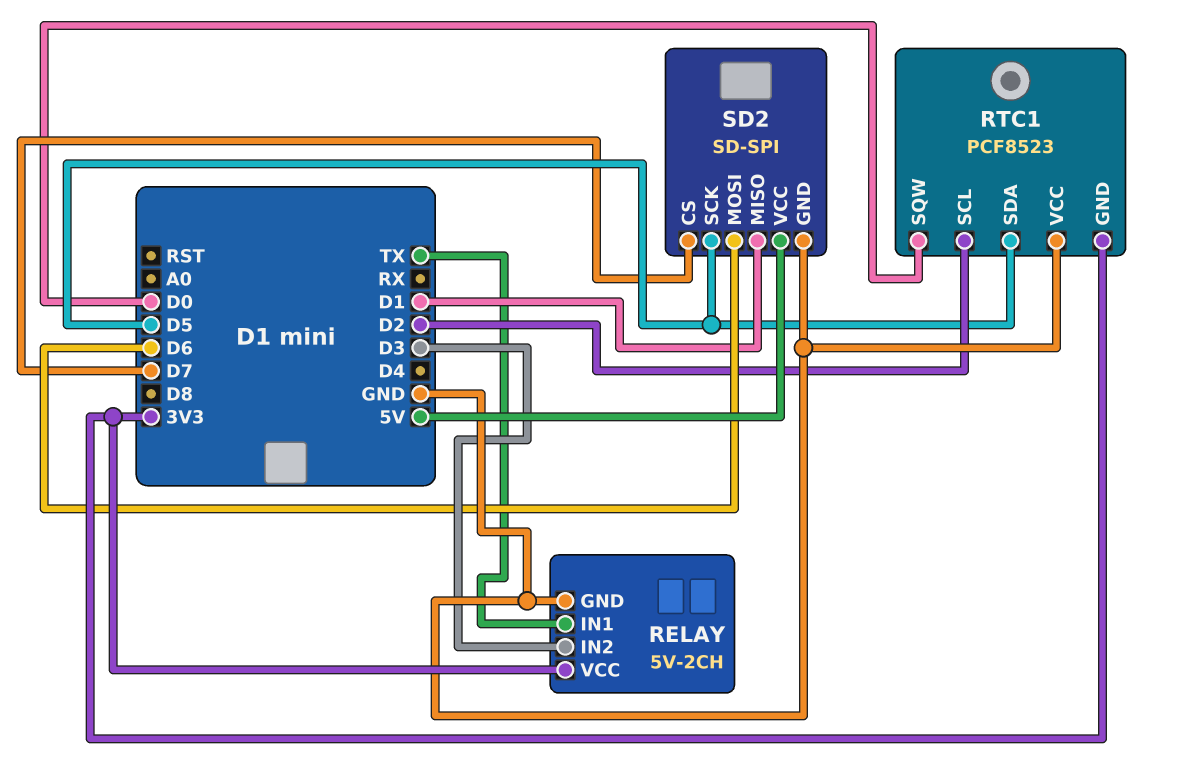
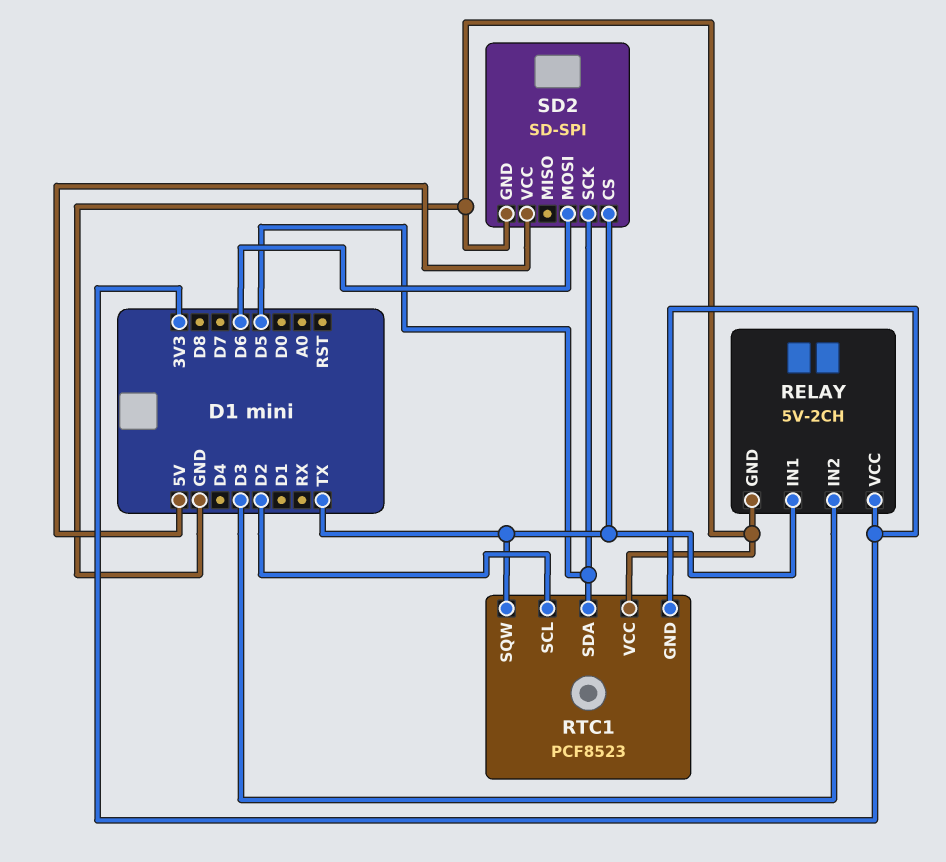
RTC1 pin SQW: D0 -> TX
SD2 pin CS: D7 -> TX
SD2 pin MISO: D1 -> none

